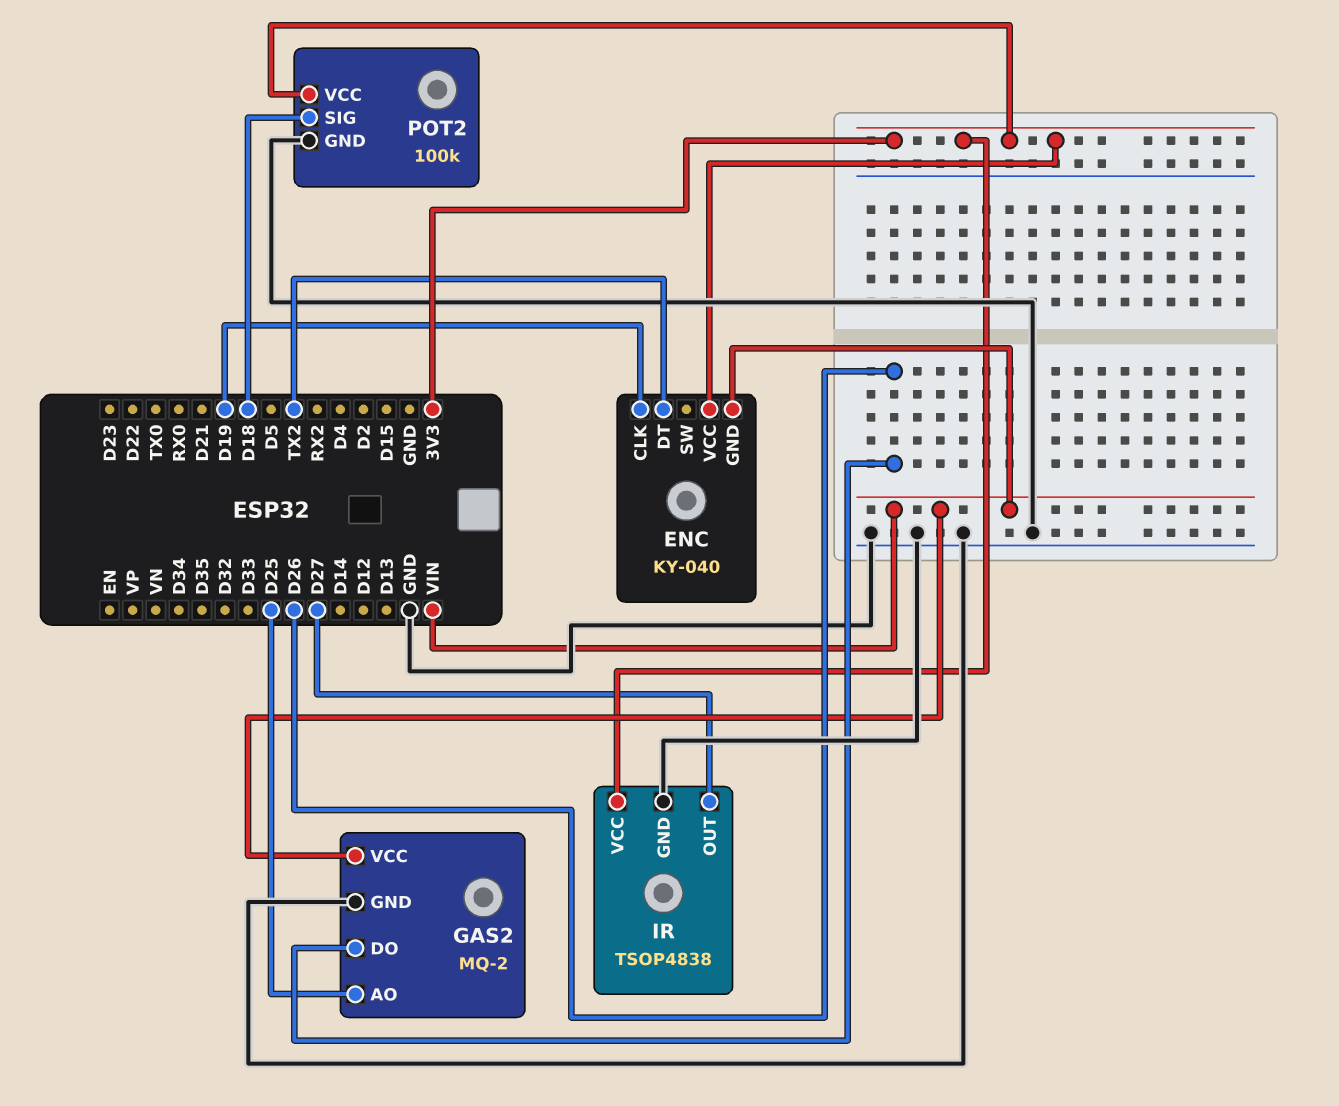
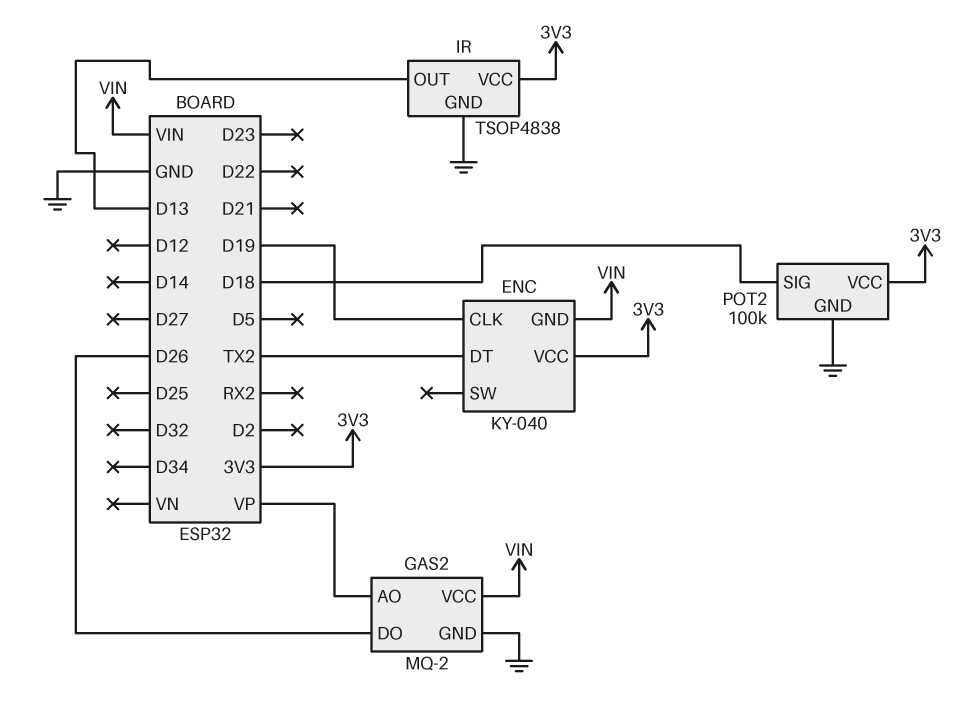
GAS2 pin AO: D25 -> VP
IR pin OUT: D27 -> D13

